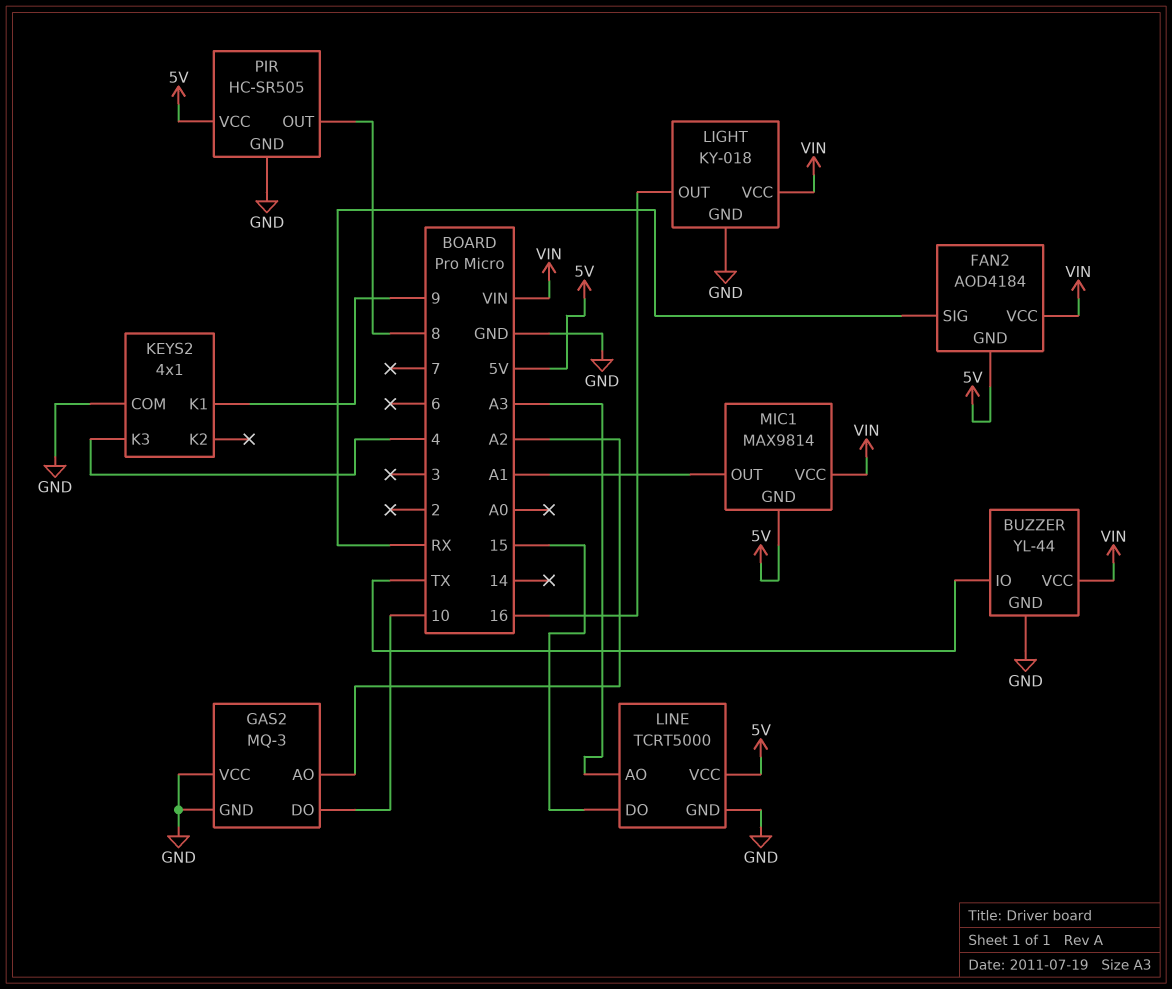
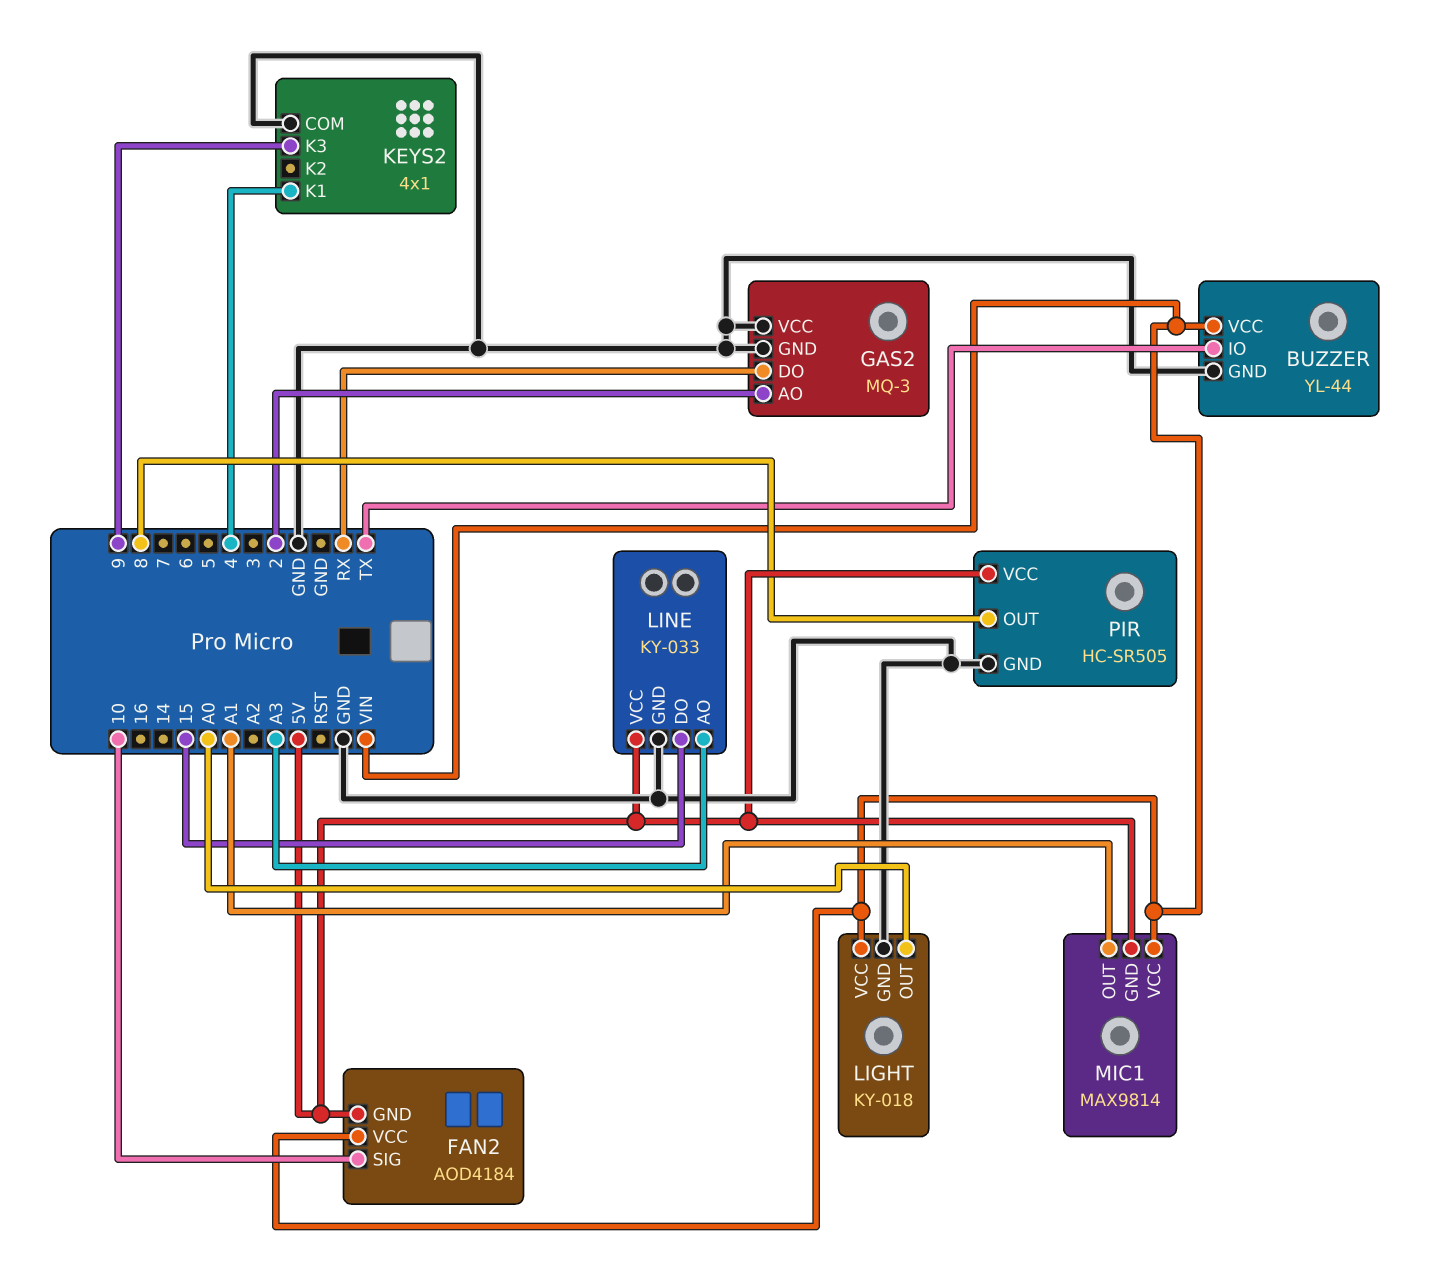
FAN2 pin SIG: RX -> 10
GAS2 pin AO: A2 -> 2
GAS2 pin DO: 10 -> RX
KEYS2 pin K1: 9 -> 4
KEYS2 pin K3: 4 -> 9
LIGHT pin OUT: 16 -> A0
LINE: TCRT5000 -> KY-033

